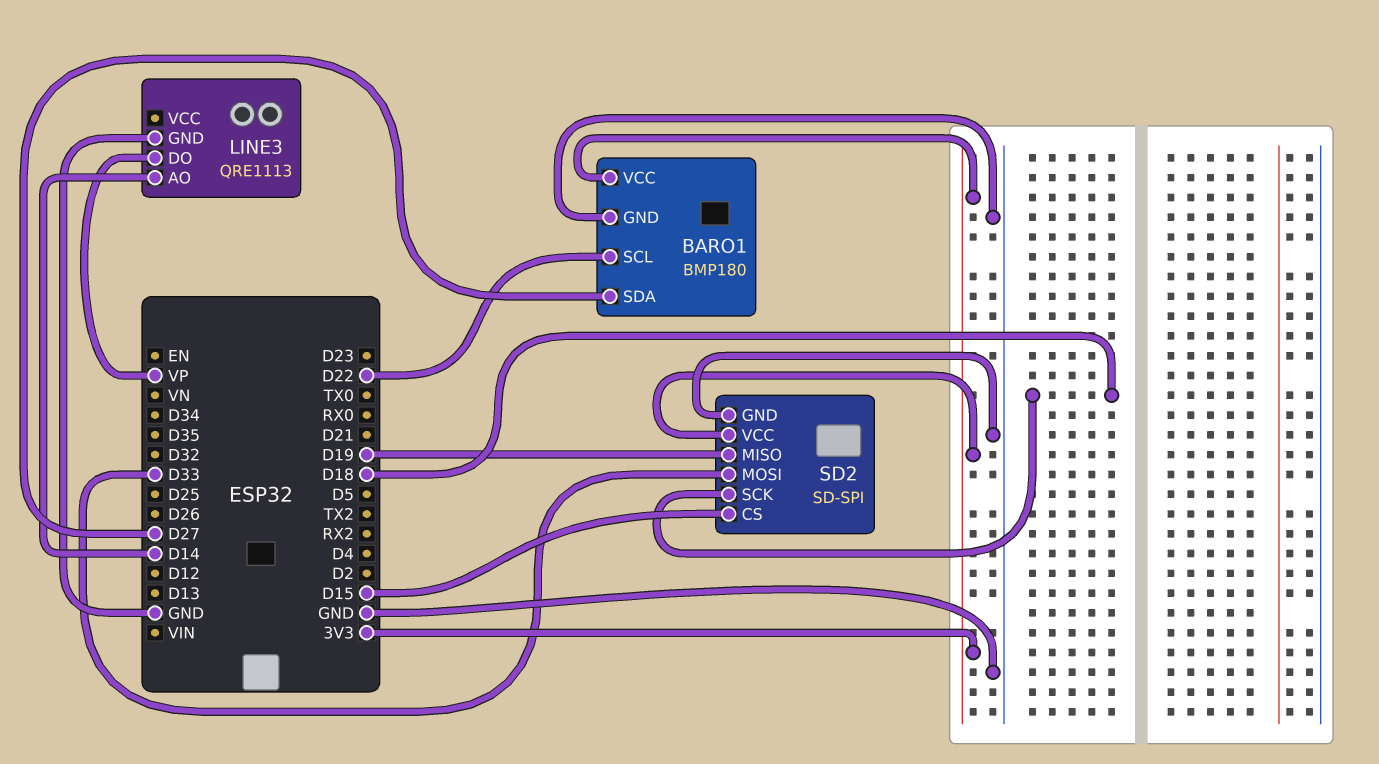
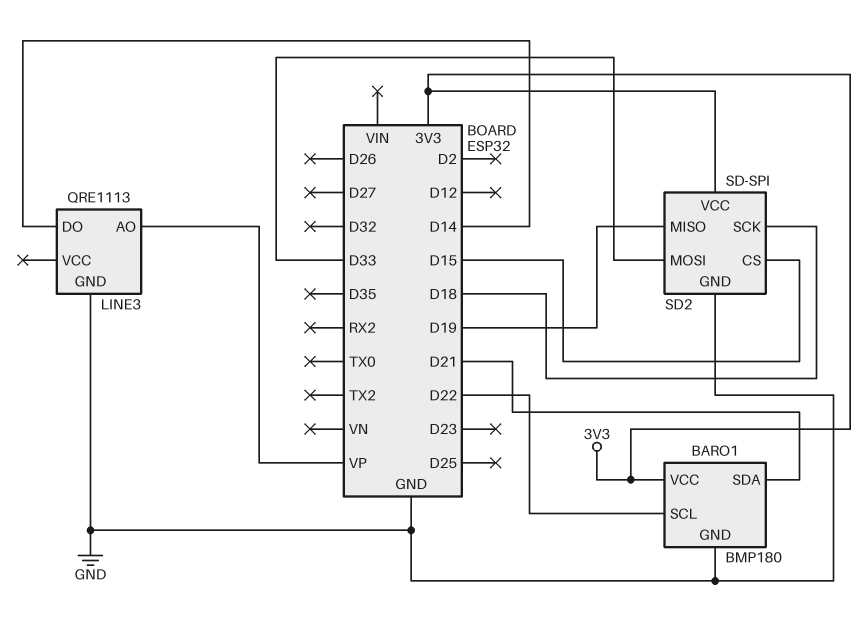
BARO1 pin SDA: D27 -> D21
LINE3 pin AO: D14 -> VP
LINE3 pin DO: VP -> D14

